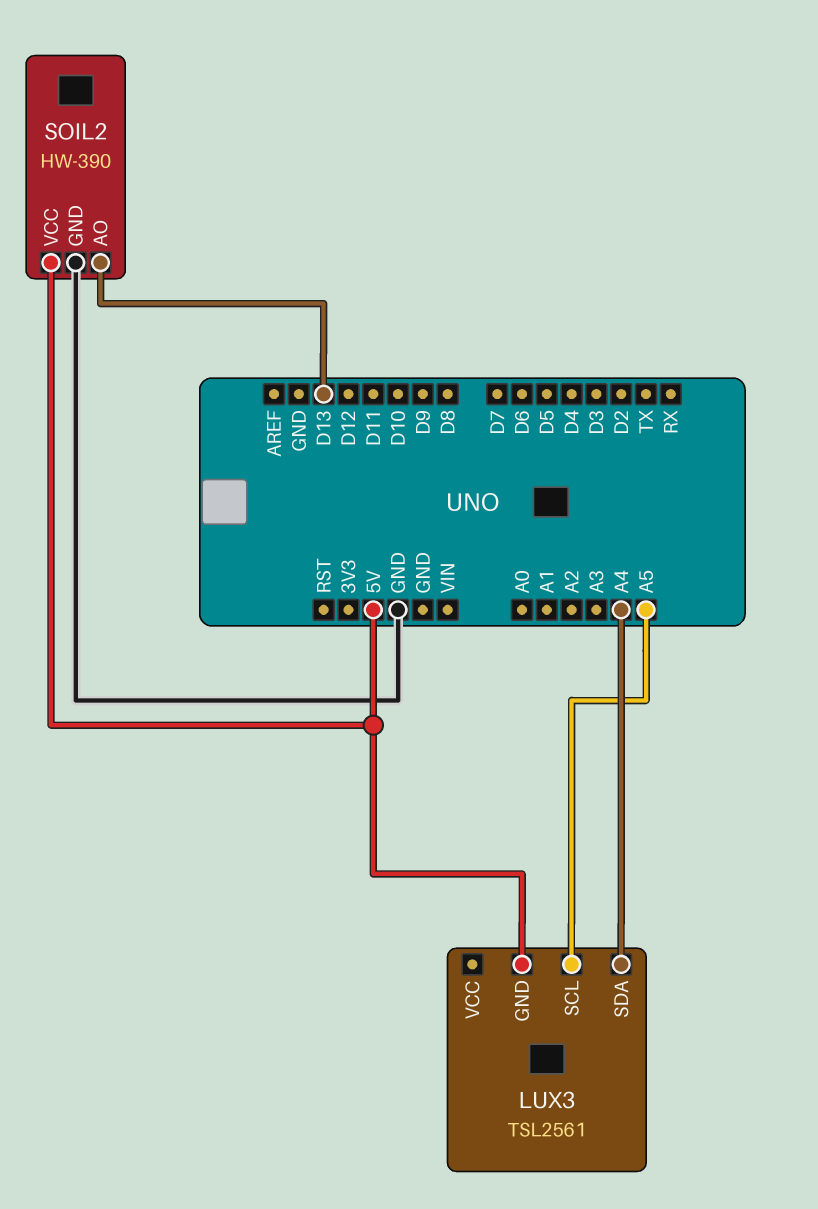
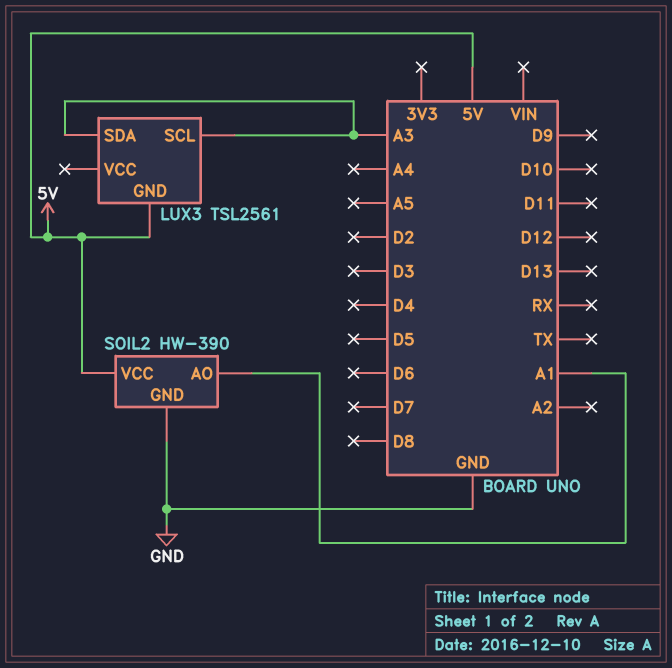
LUX3 pin SCL: A5 -> A3
LUX3 pin SDA: A4 -> A3
SOIL2 pin AO: D13 -> A1

